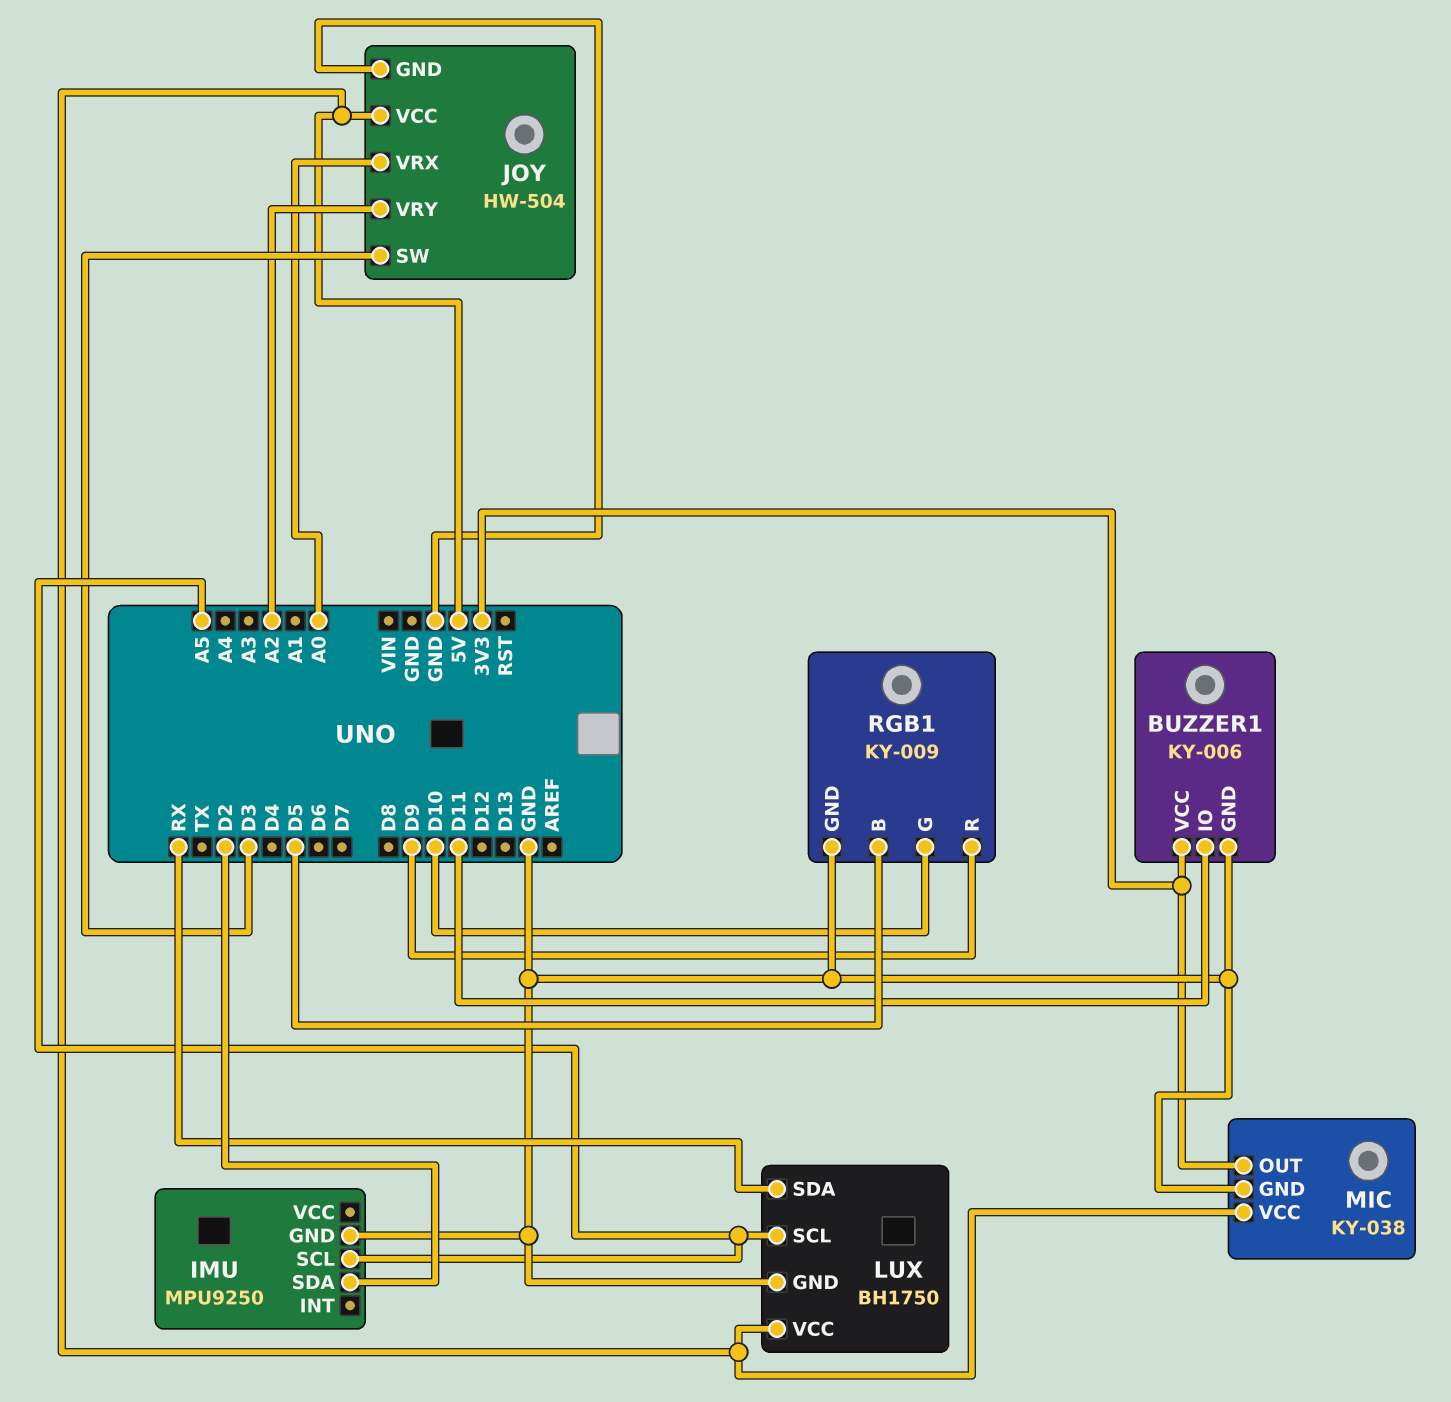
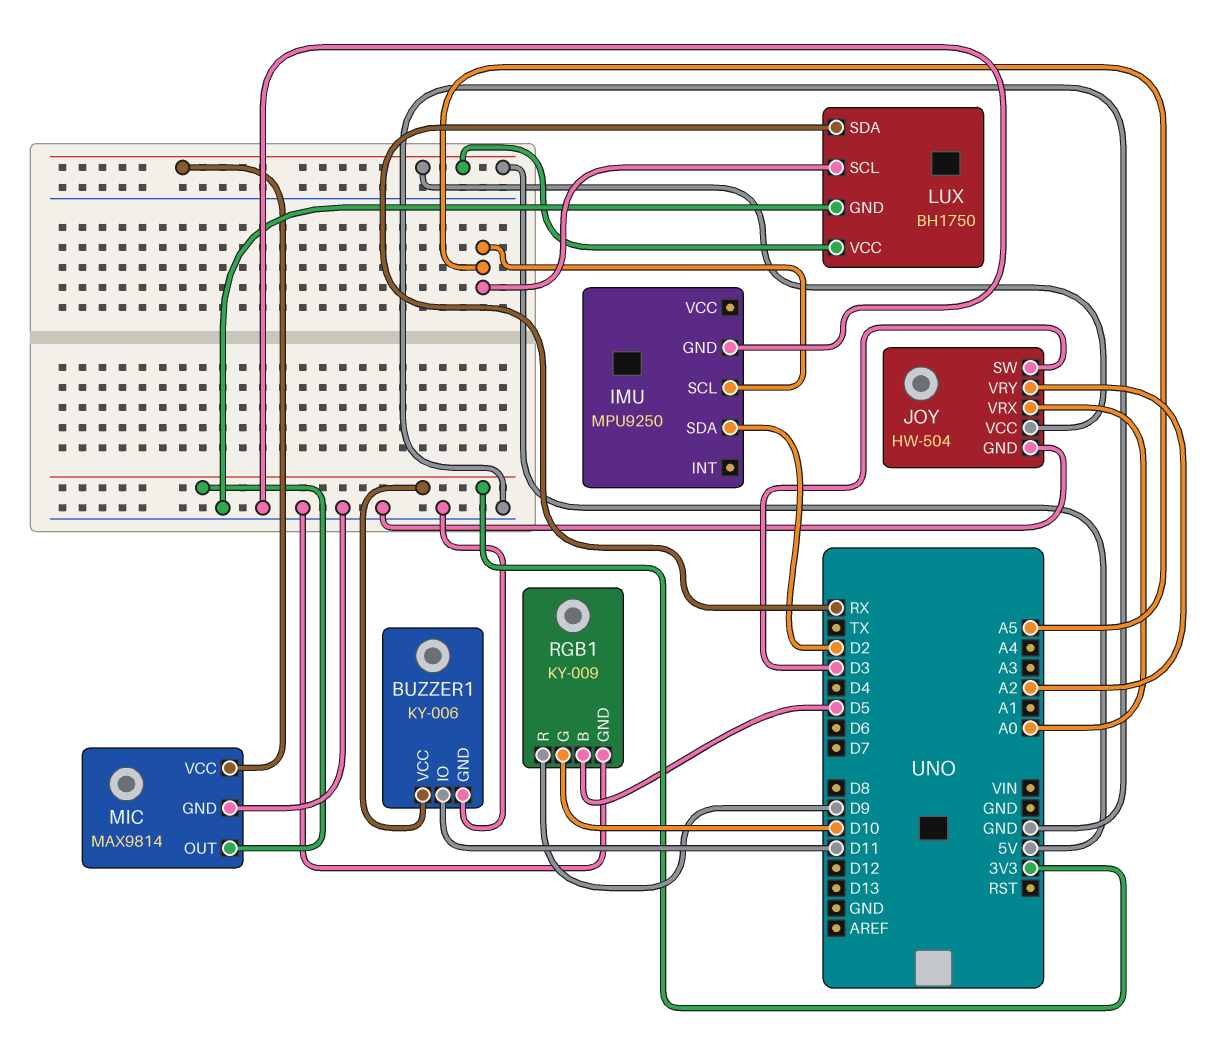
MIC: KY-038 -> MAX9814

